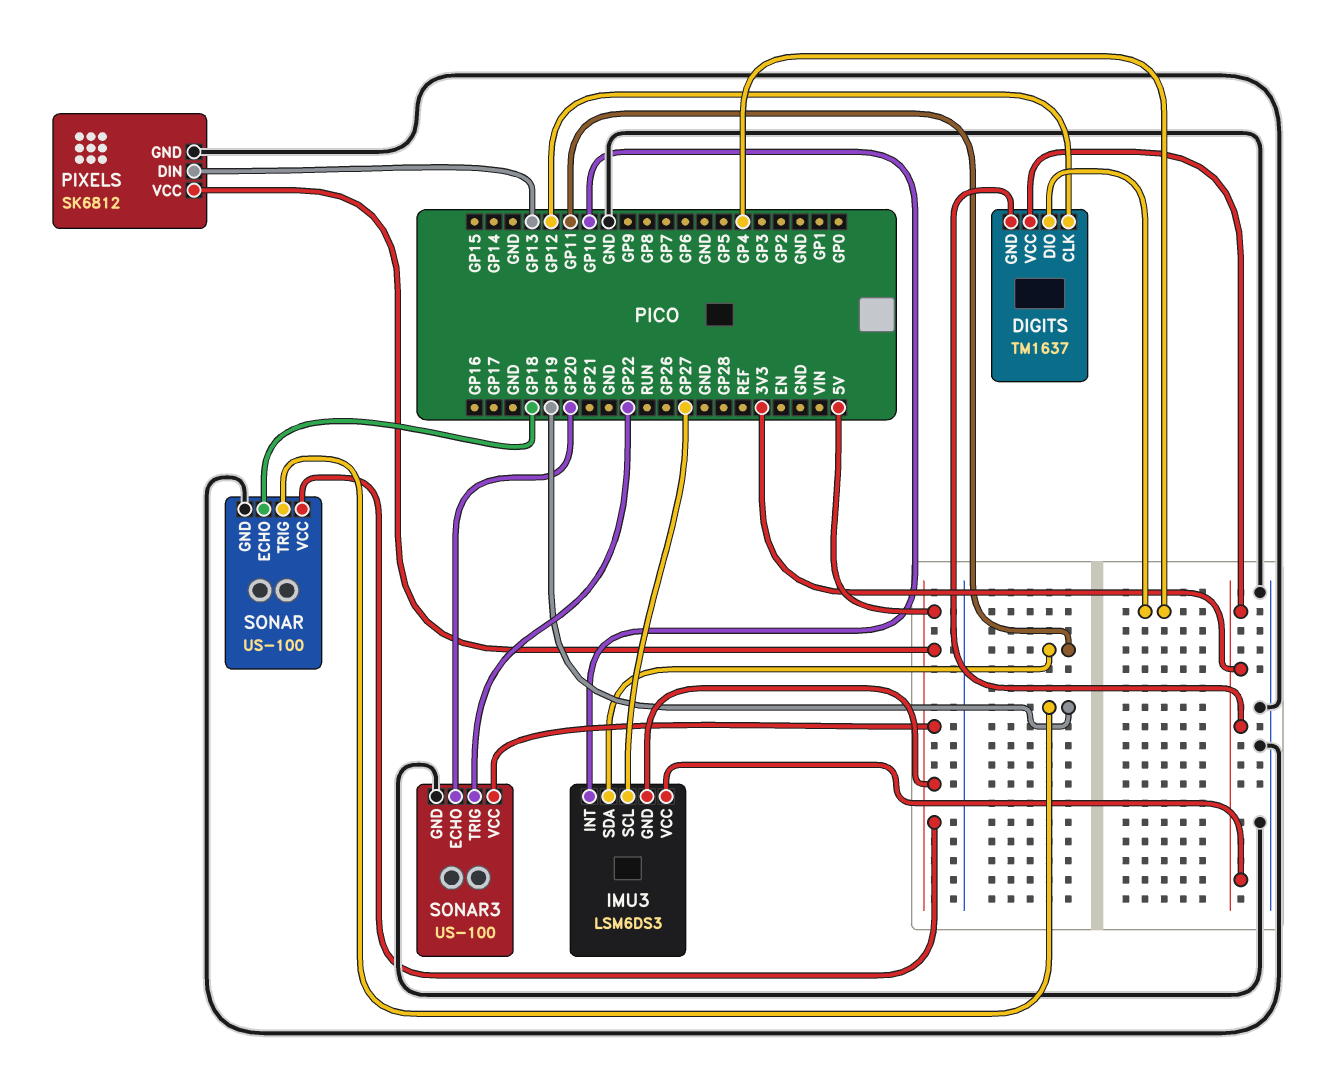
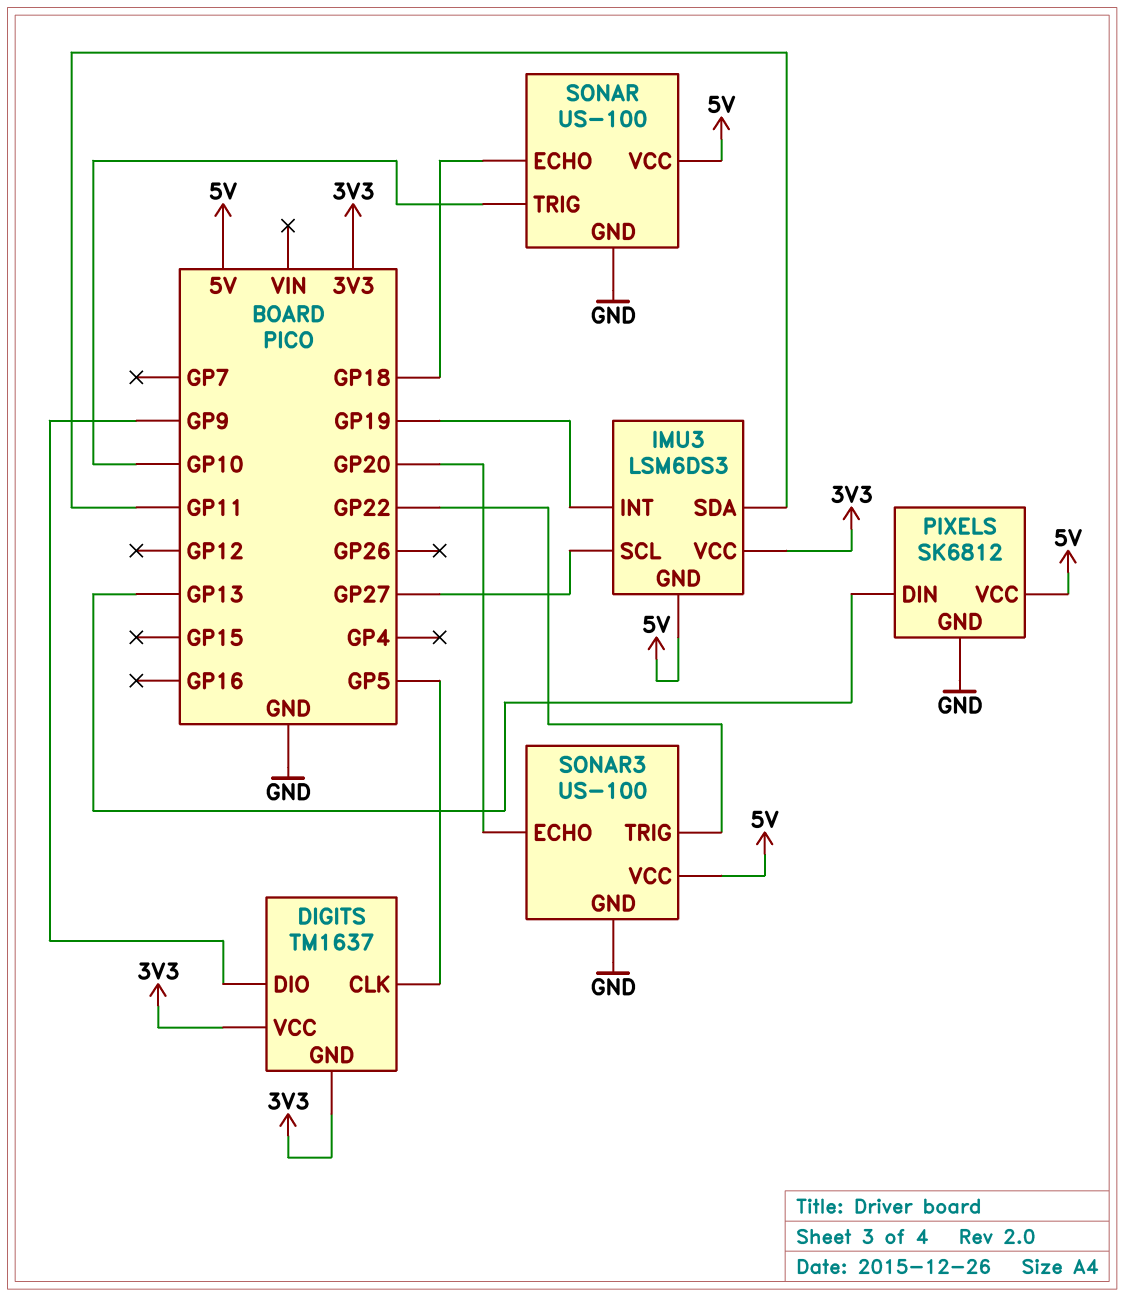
DIGITS pin CLK: GP12 -> GP5
DIGITS pin DIO: GP4 -> GP9
IMU3 pin INT: GP10 -> GP19
SONAR pin TRIG: GP19 -> GP10

